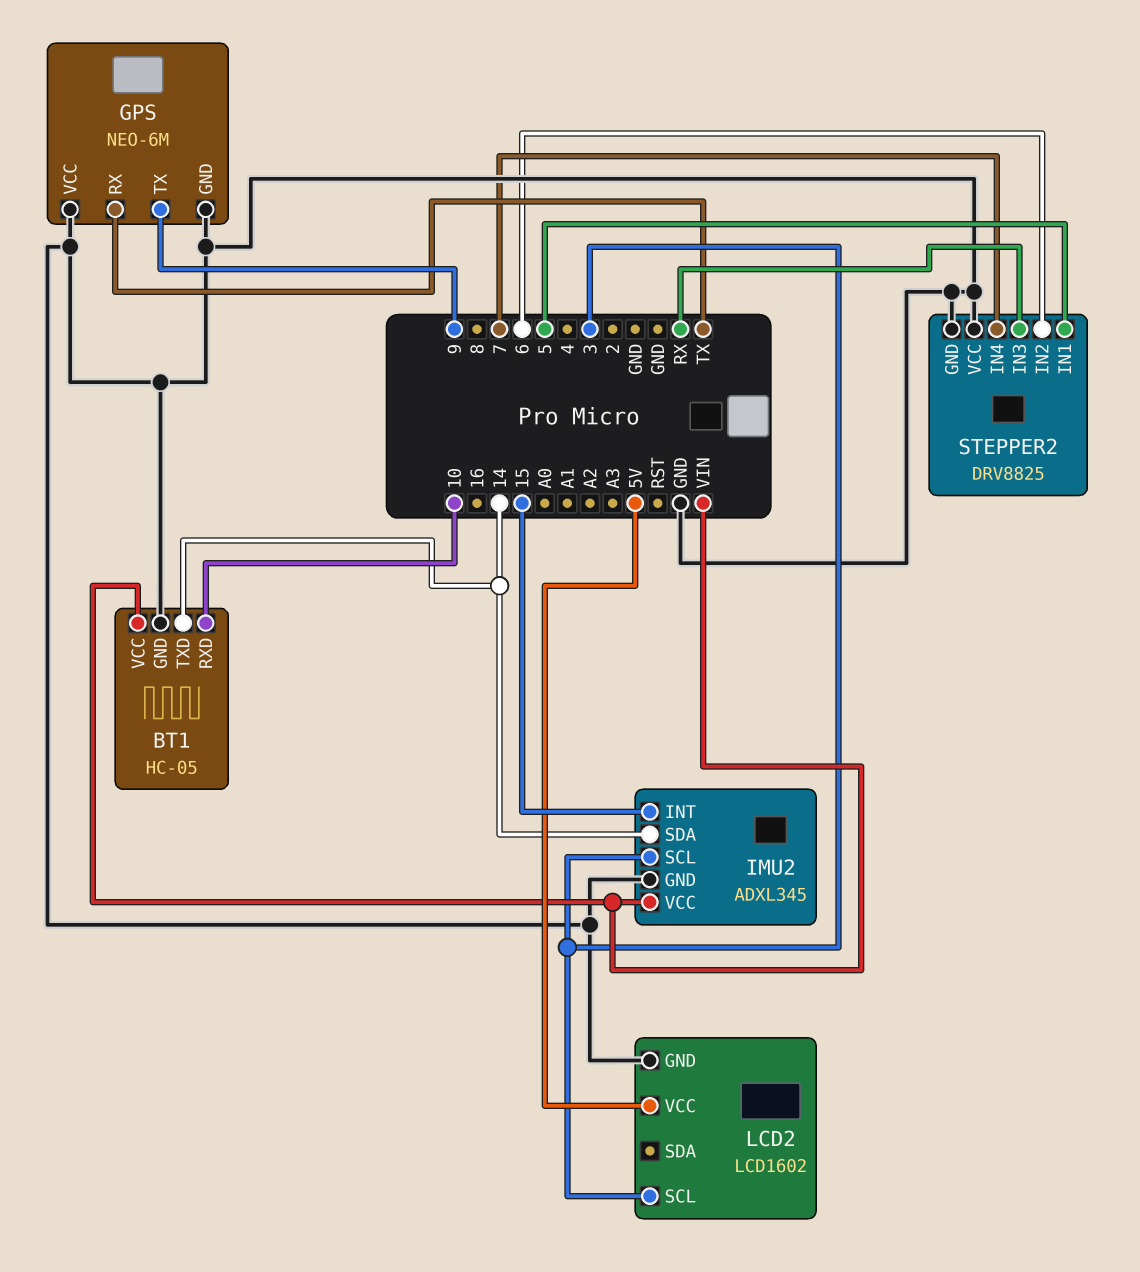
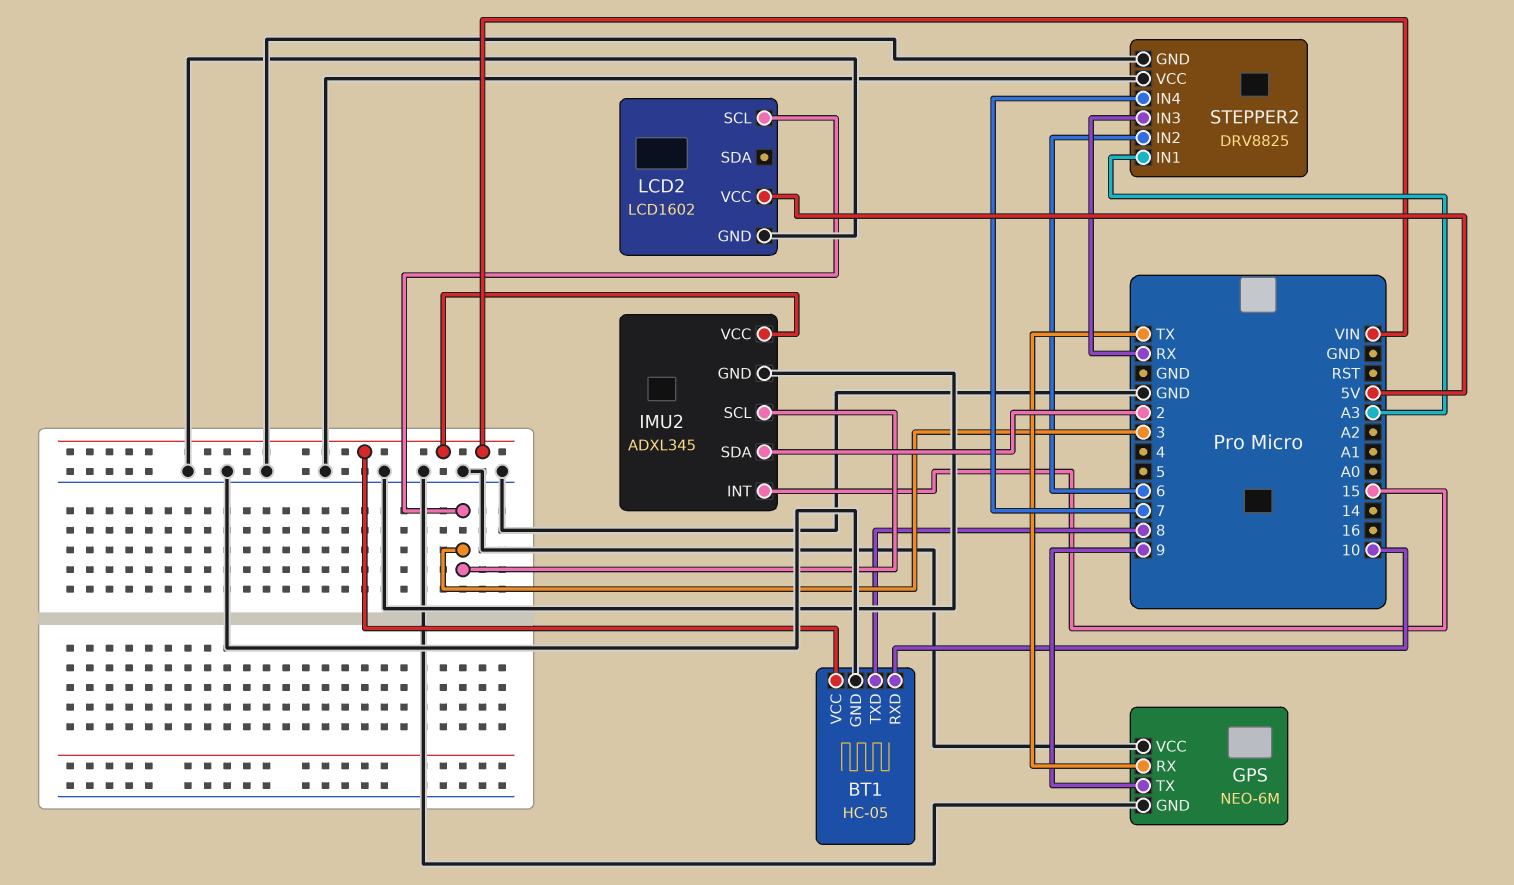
BT1 pin TXD: 14 -> 8
IMU2 pin SDA: 14 -> 2
STEPPER2 pin IN1: 5 -> A3

